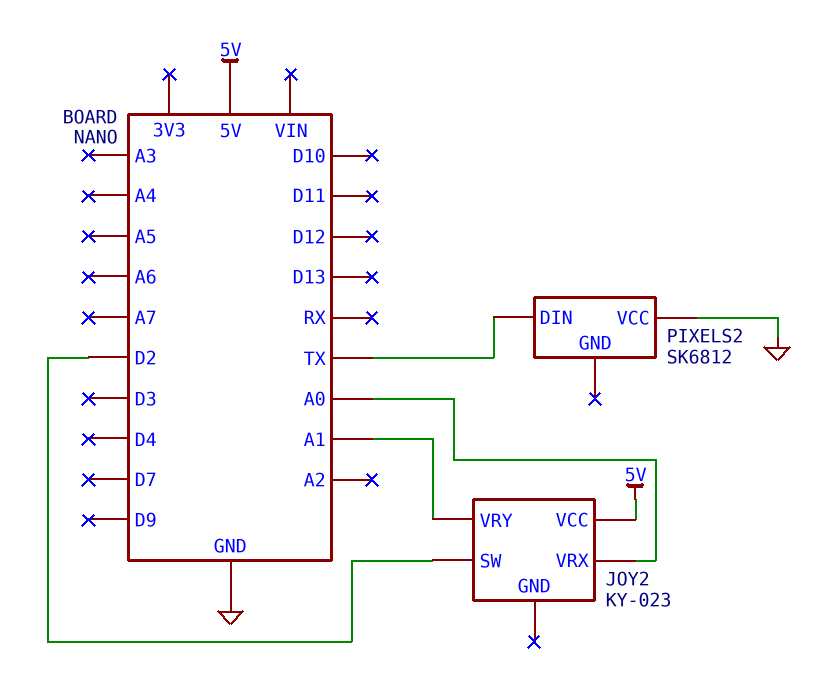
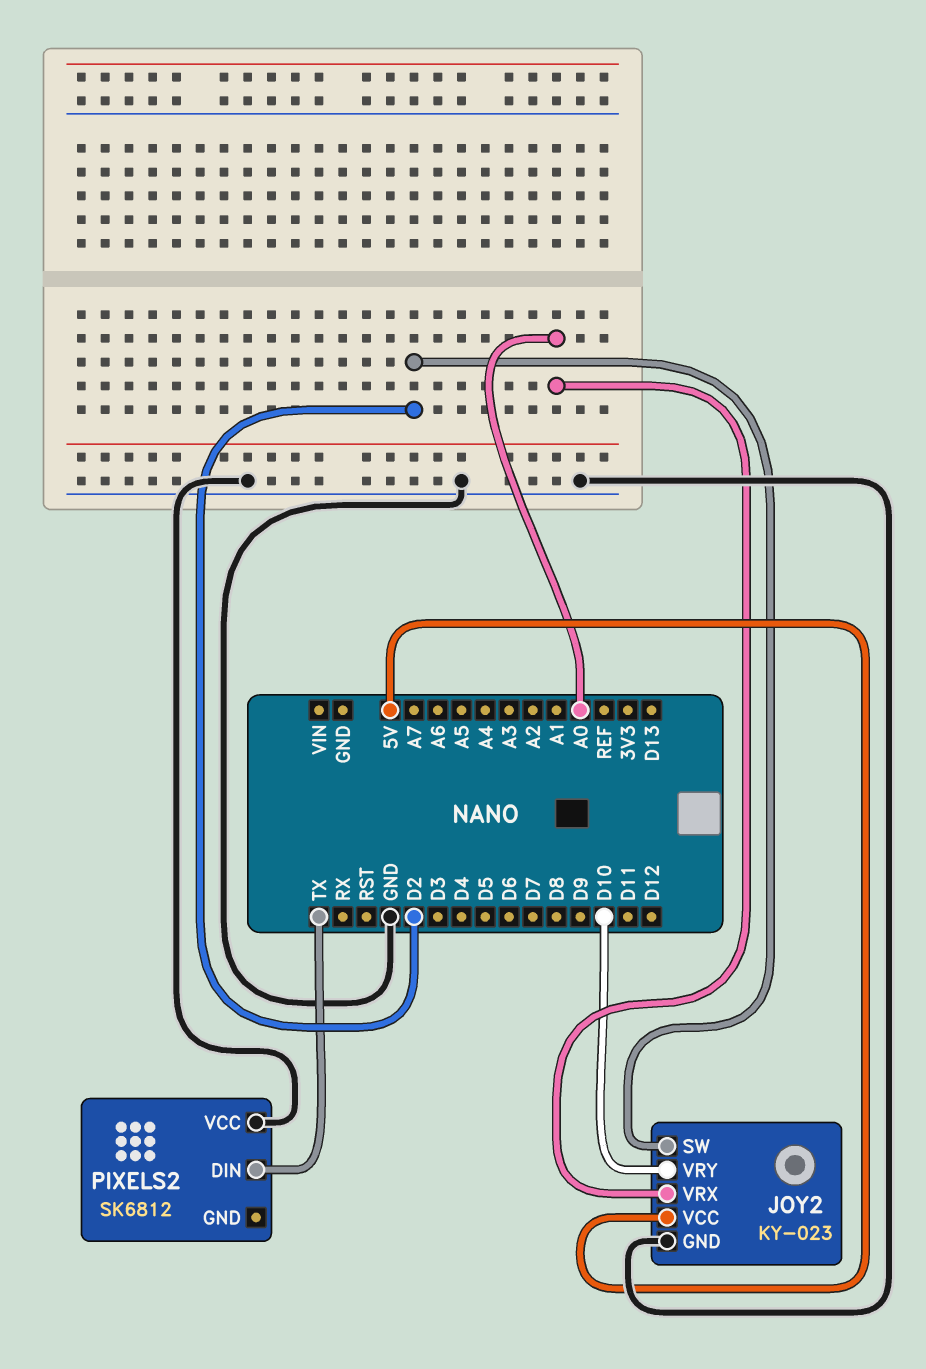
JOY2 pin GND: none -> GND
JOY2 pin VRY: A1 -> D10

